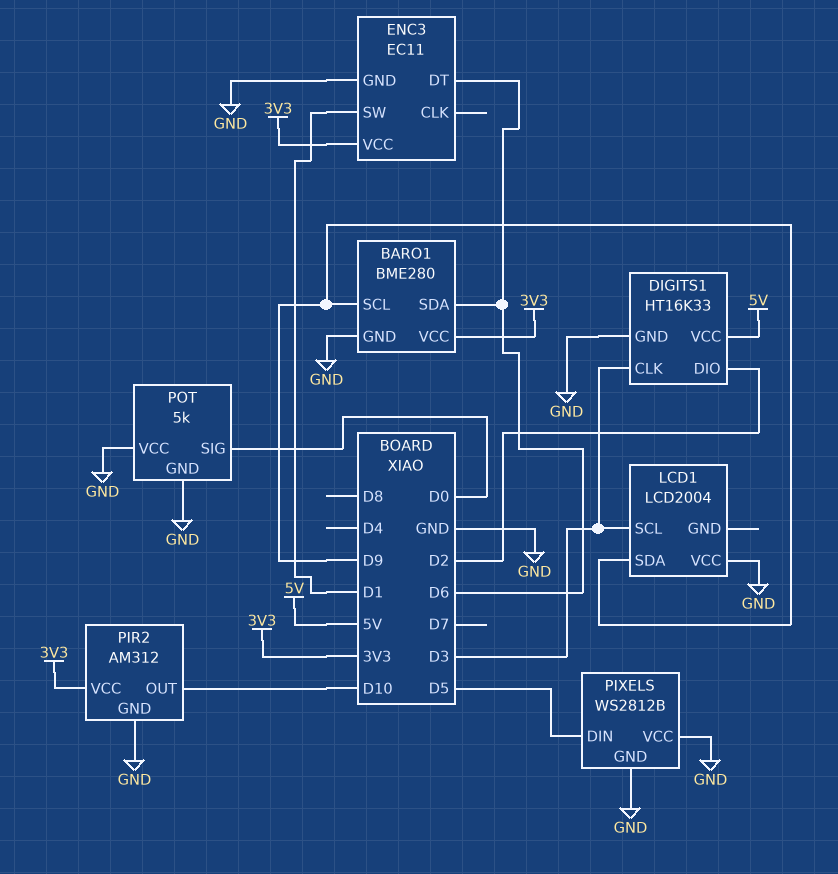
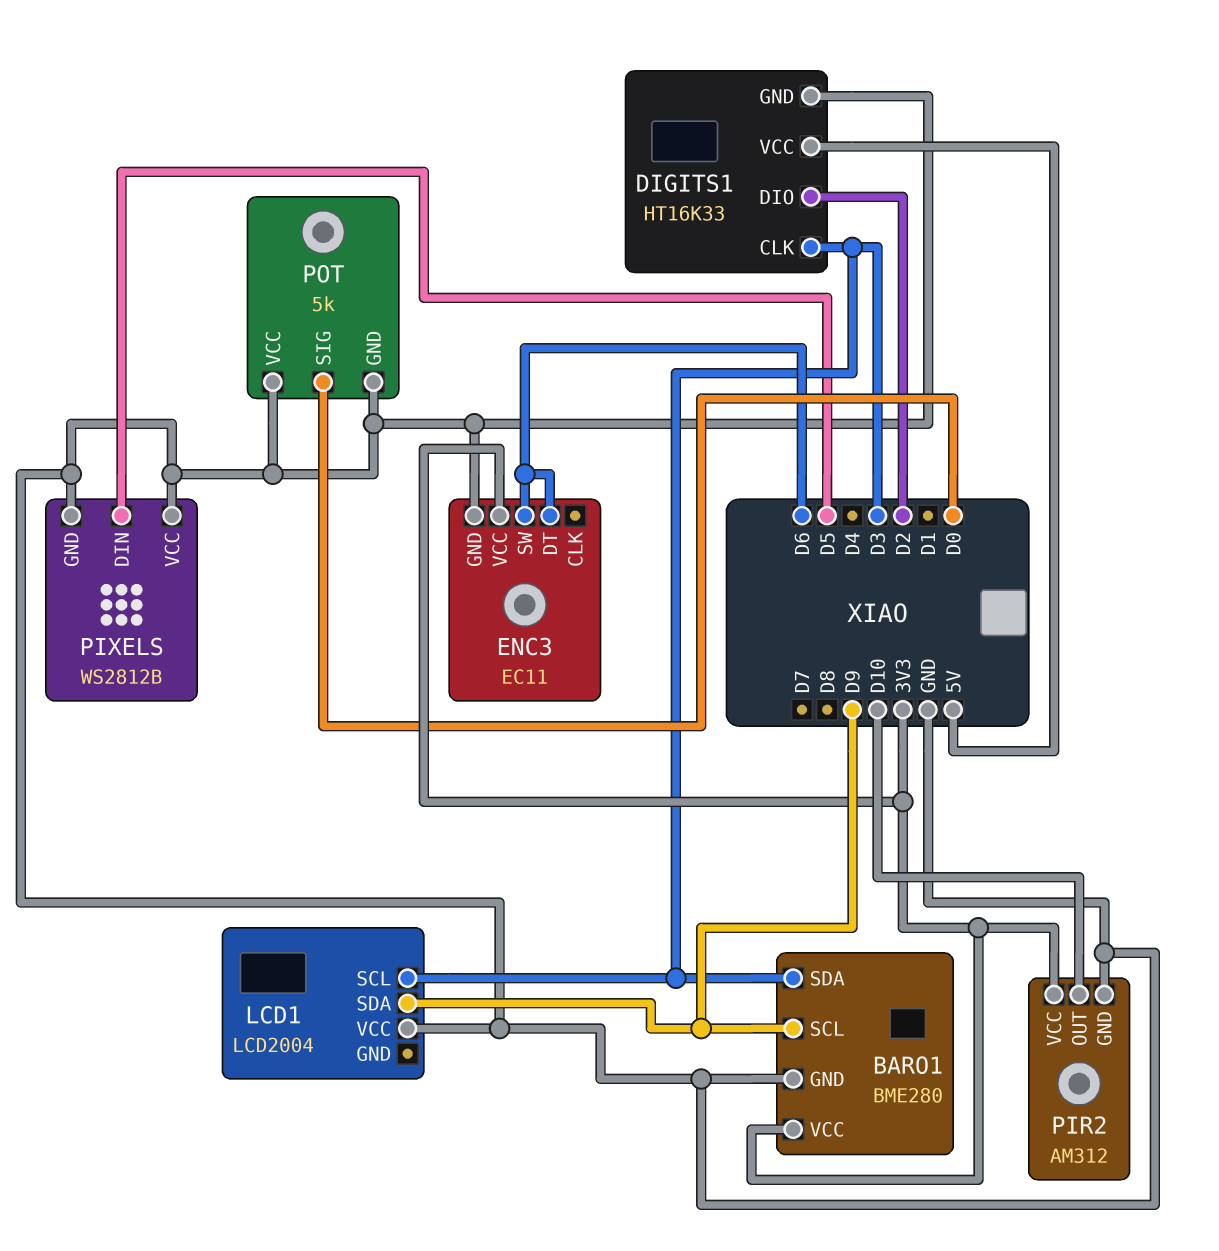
BARO1 pin SDA: D6 -> D3
ENC3 pin SW: D1 -> D6

